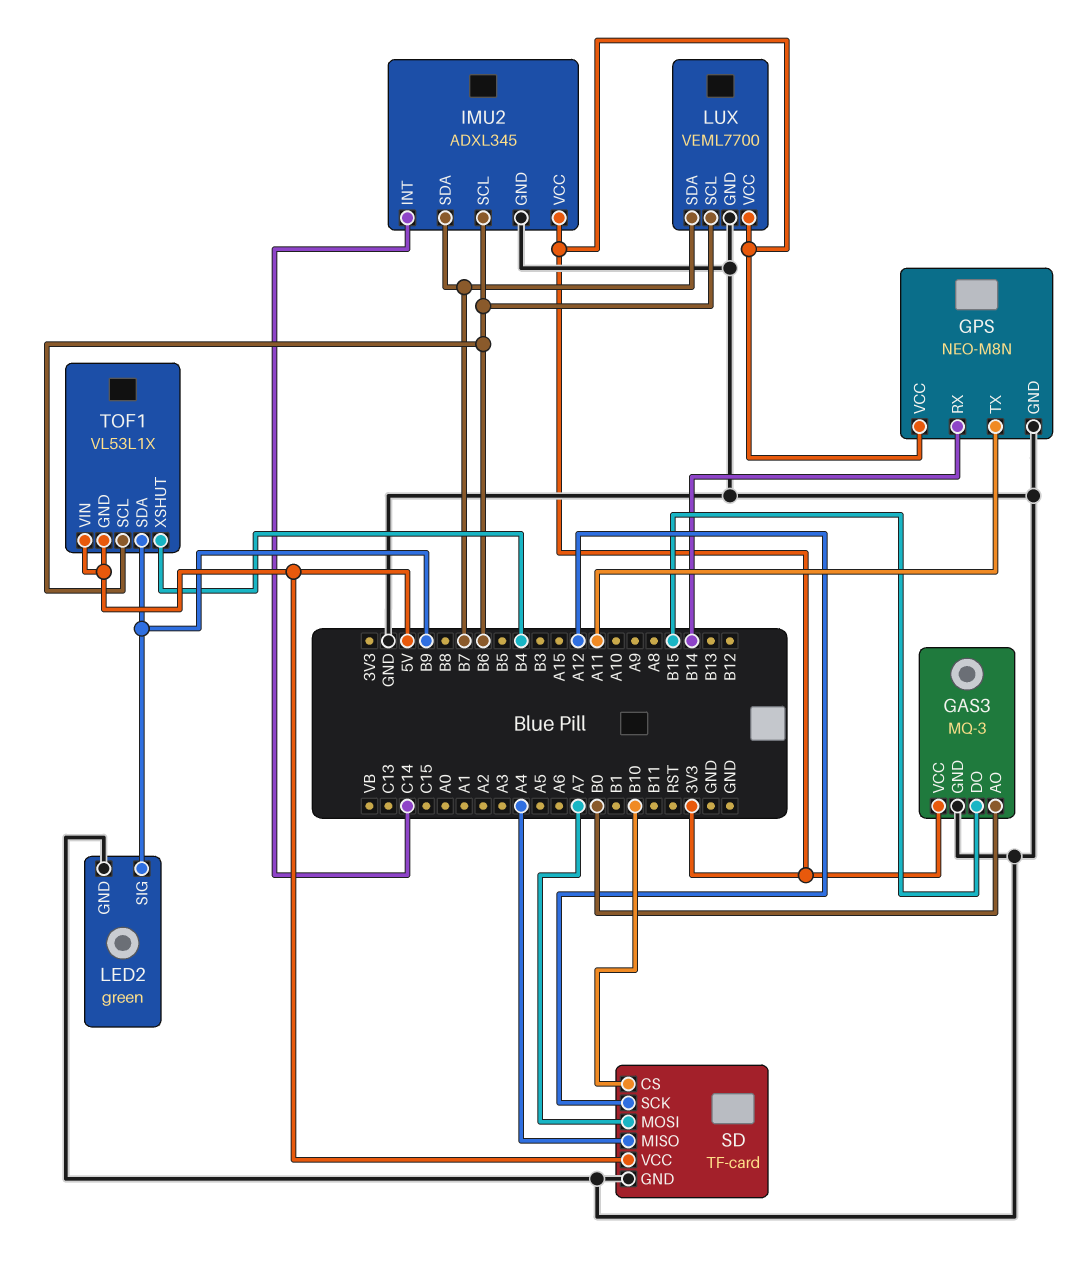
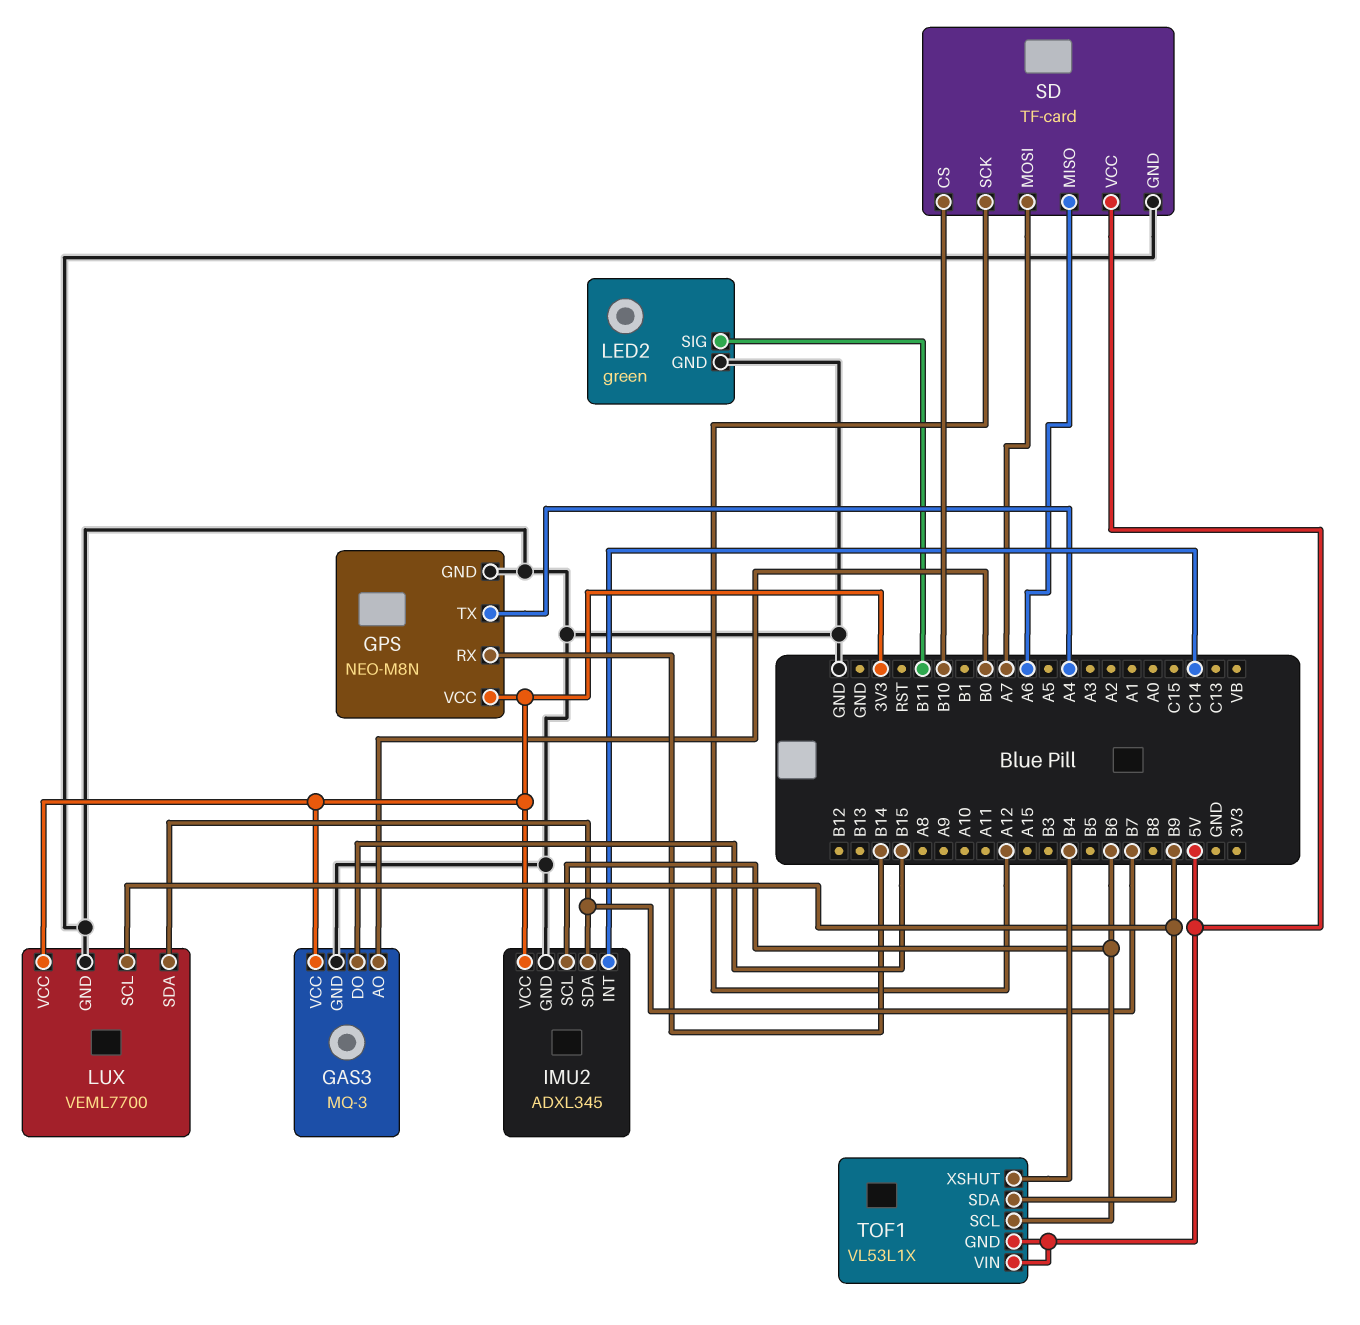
GPS pin TX: A11 -> A4
LED2 pin SIG: B9 -> B11
LUX pin SCL: B6 -> B9
SD pin MISO: A4 -> A6

